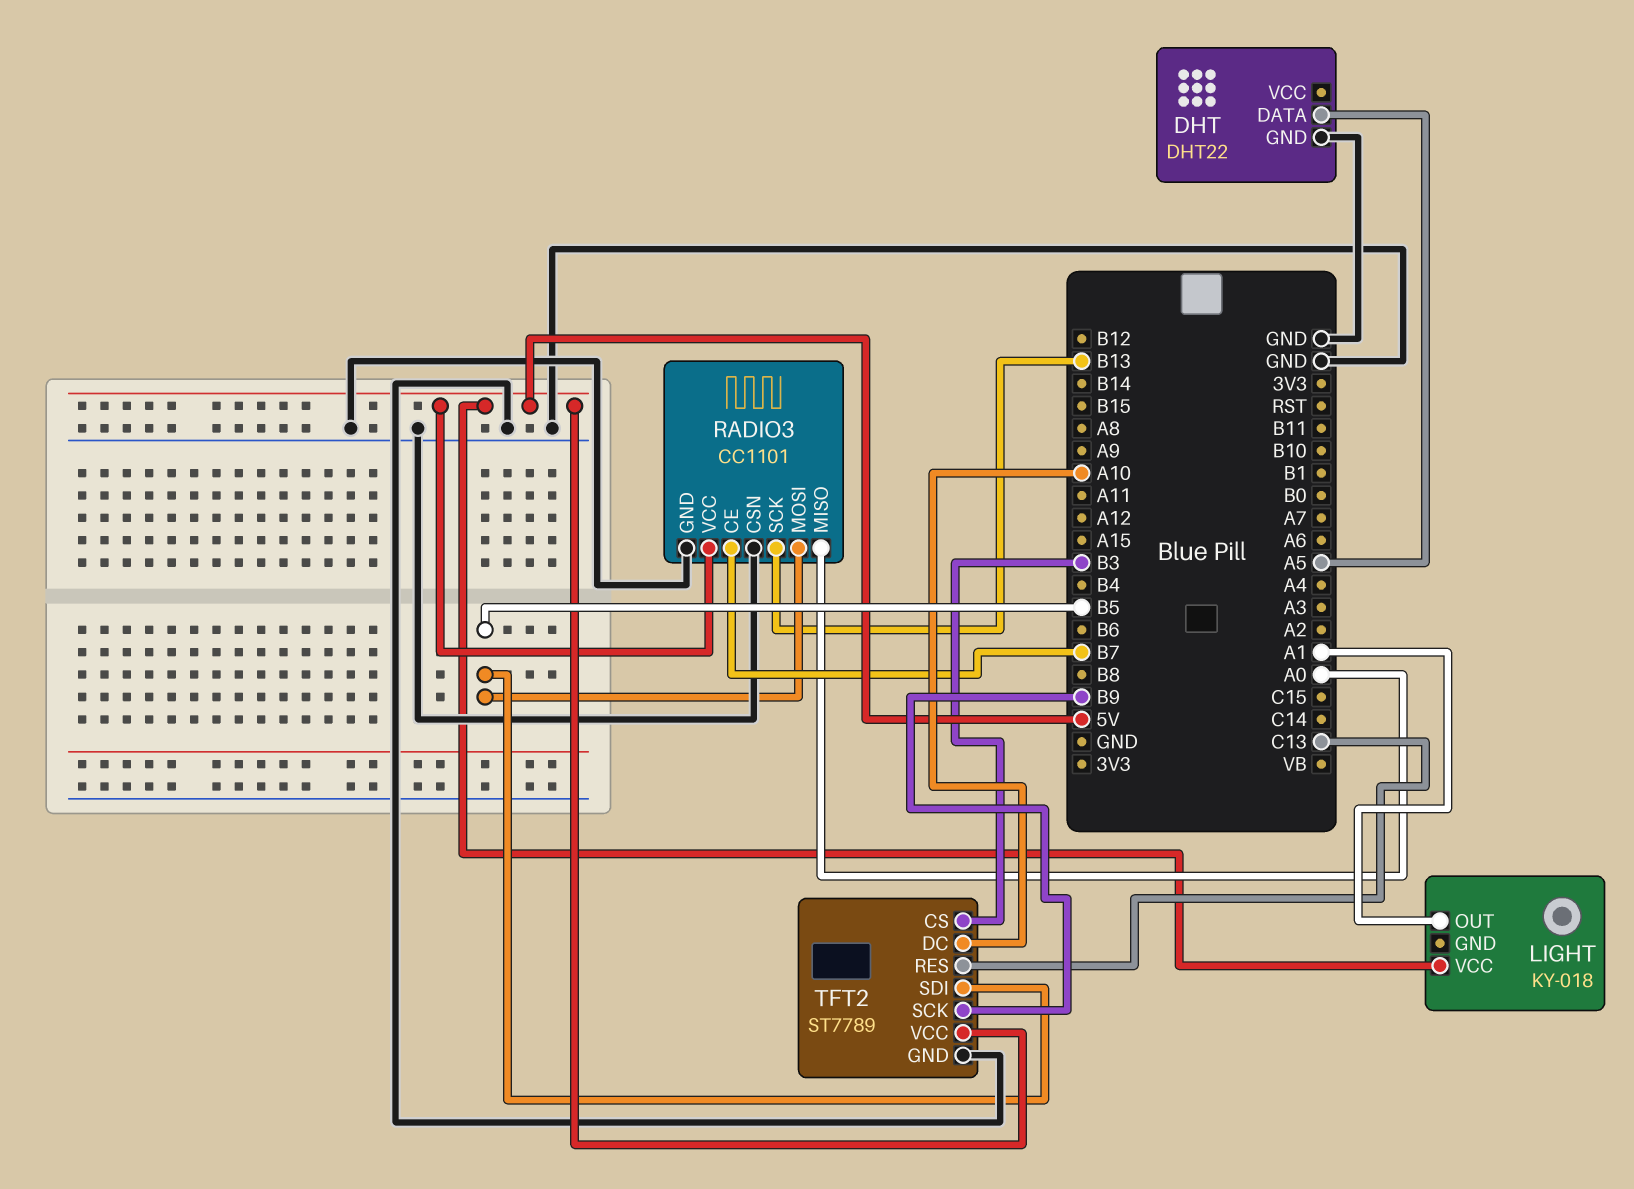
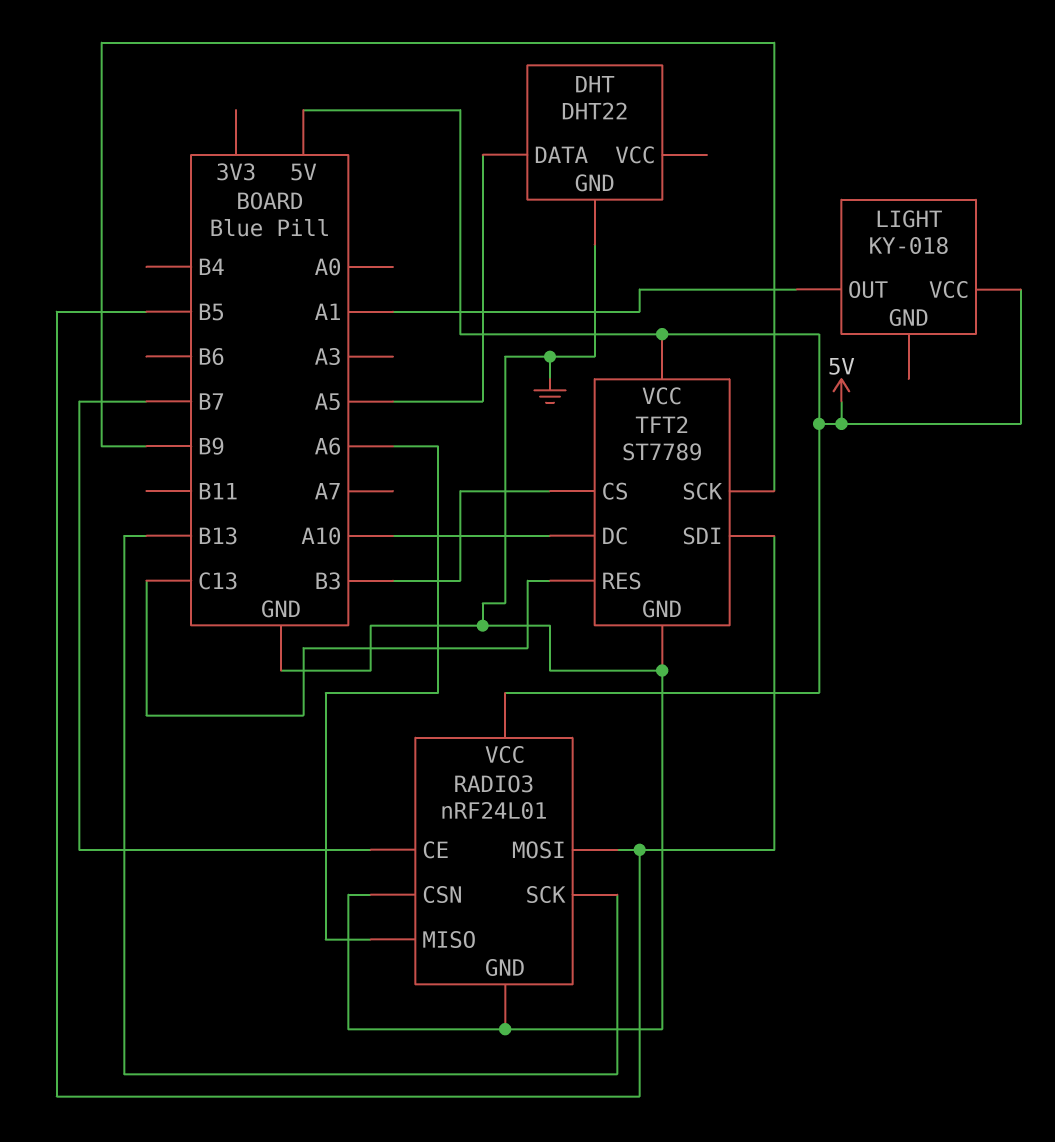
RADIO3: CC1101 -> nRF24L01
RADIO3 pin MISO: A0 -> A6

